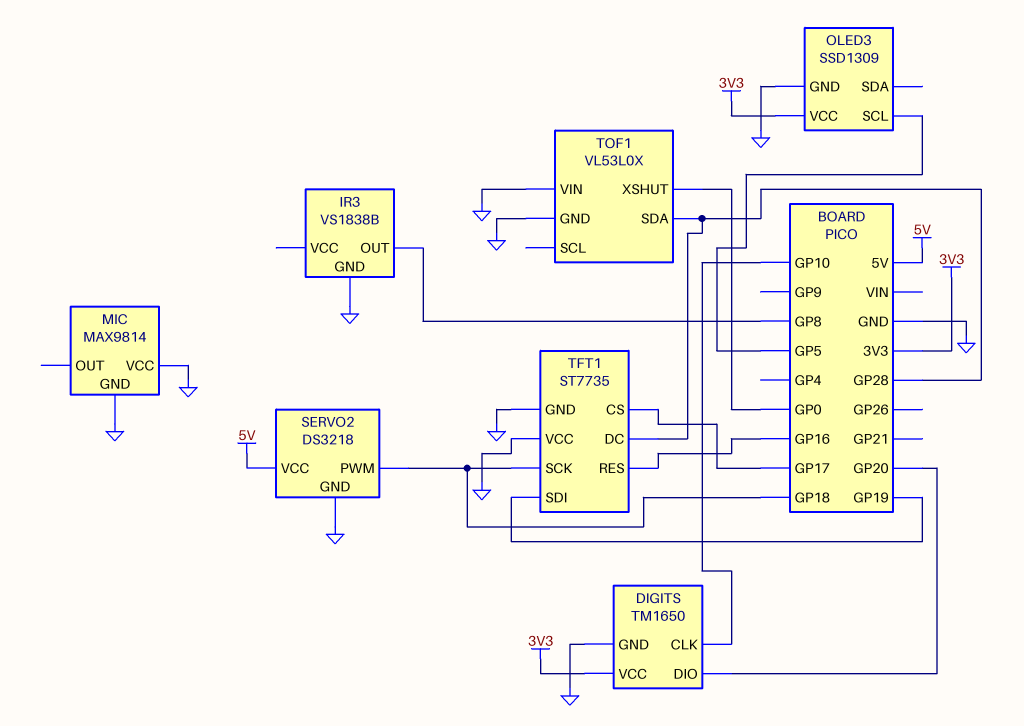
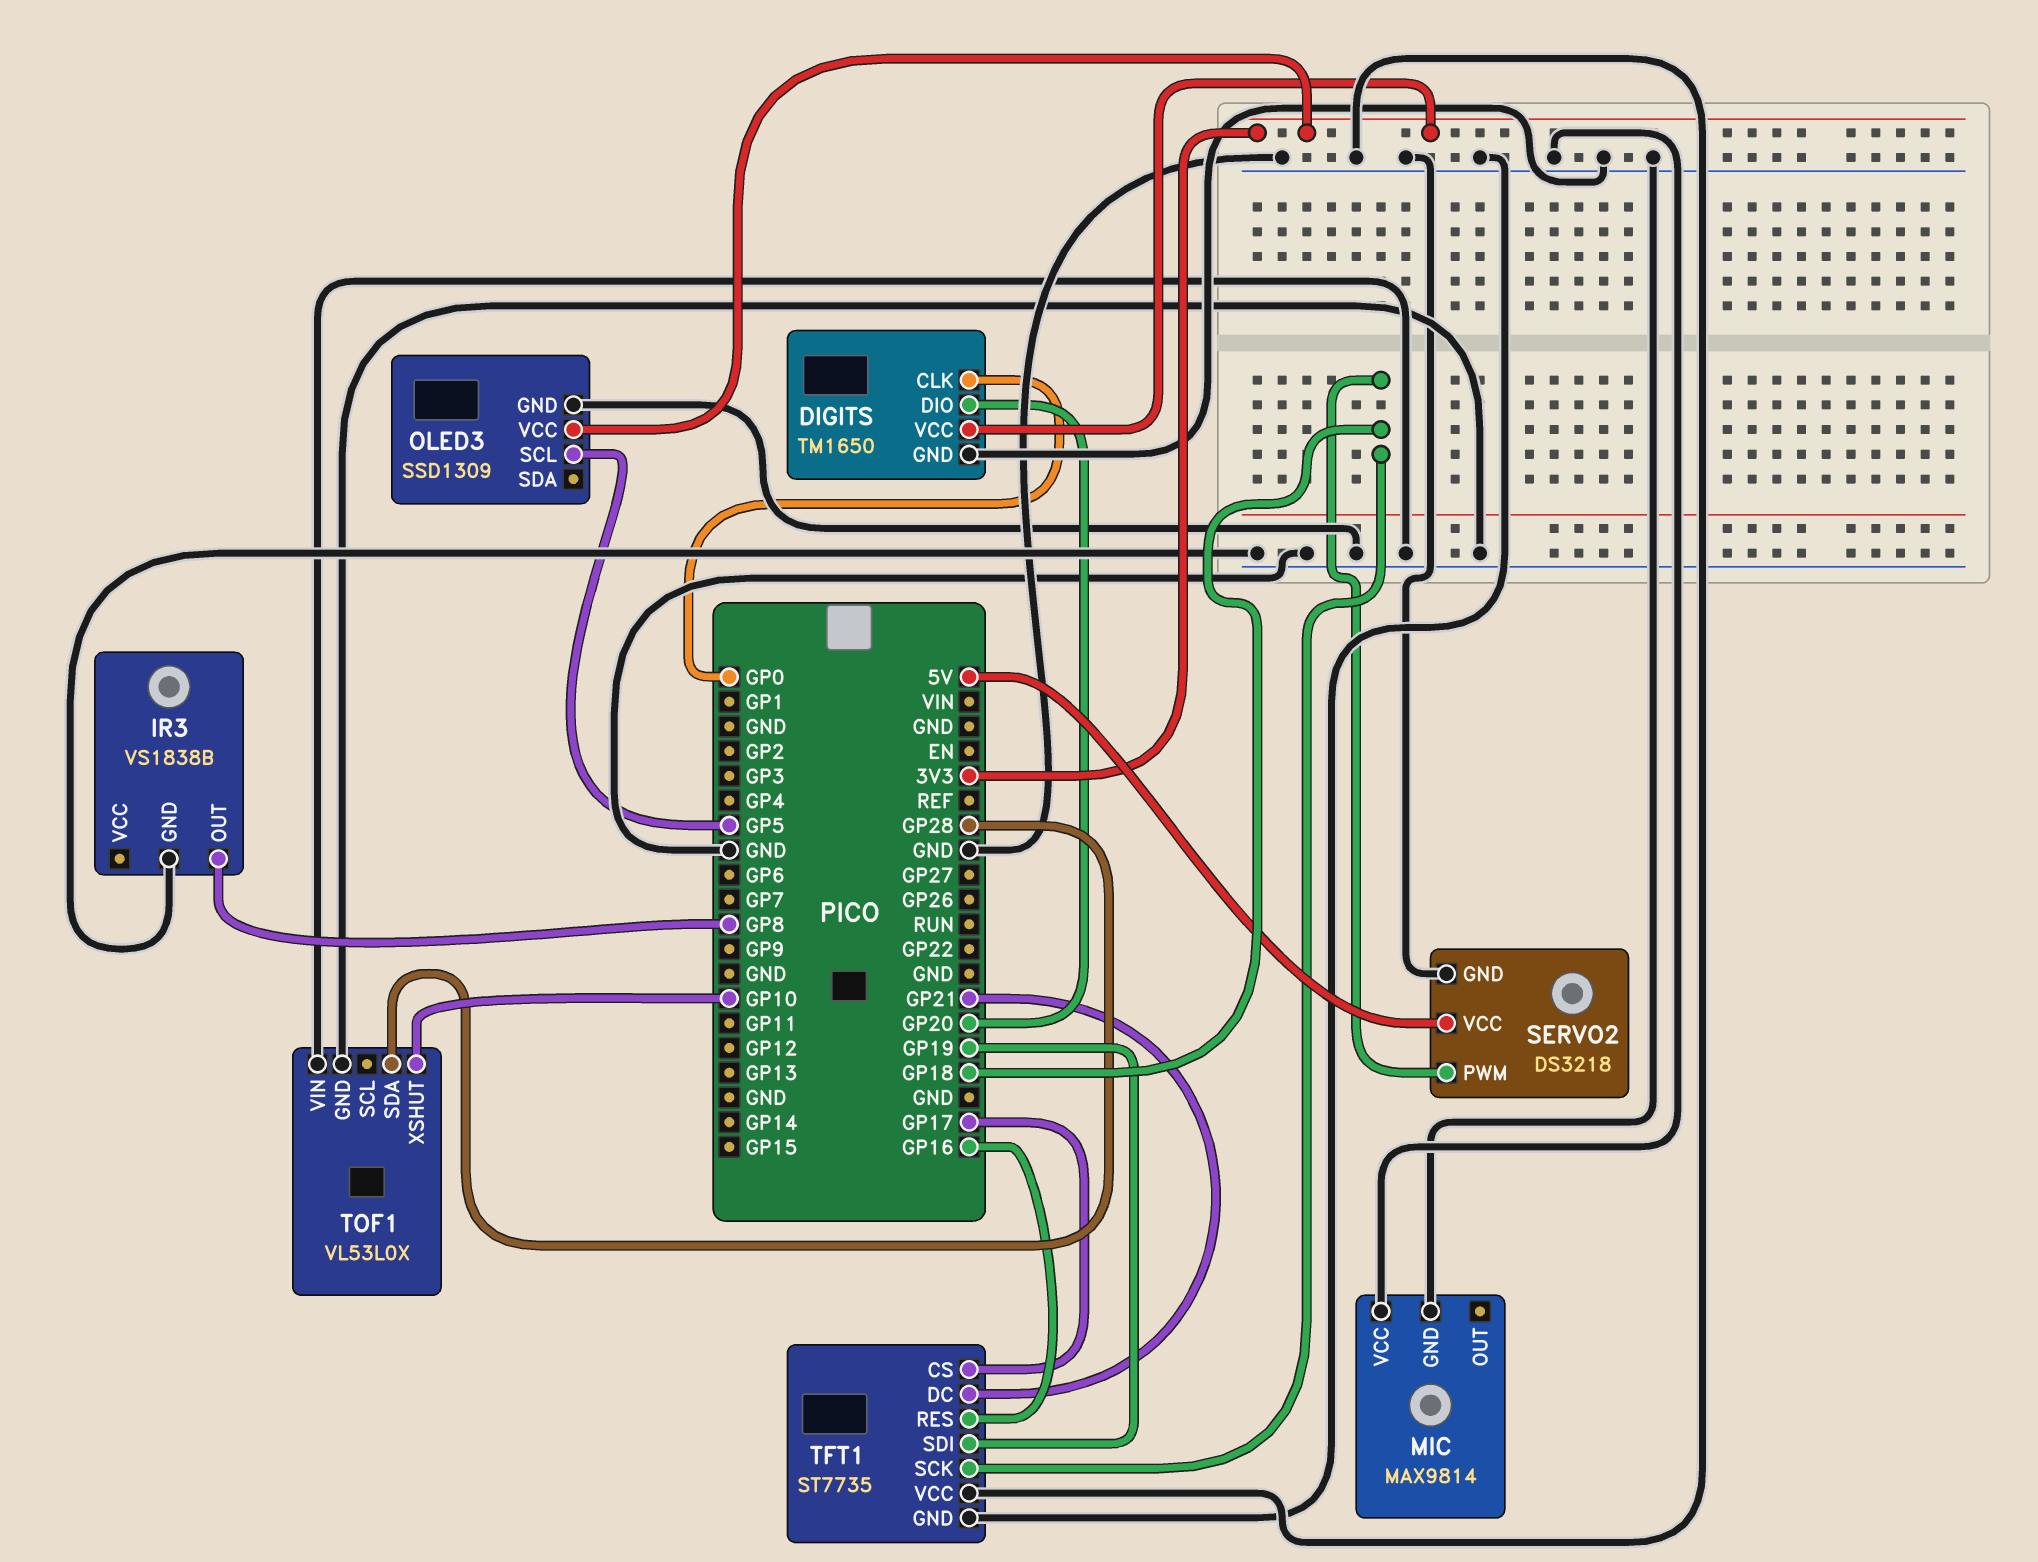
DIGITS pin CLK: GP10 -> GP0
TFT1 pin DC: GP28 -> GP21
TOF1 pin XSHUT: GP0 -> GP10

